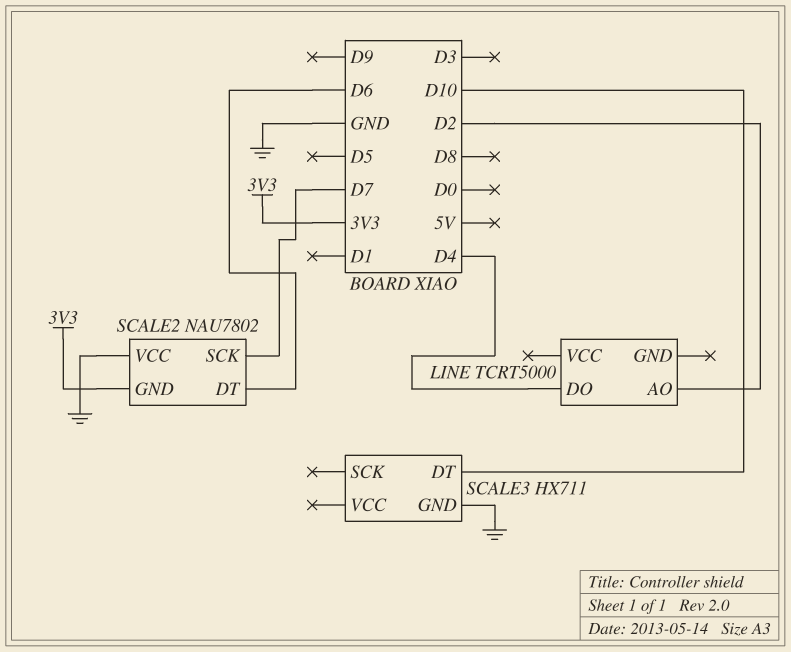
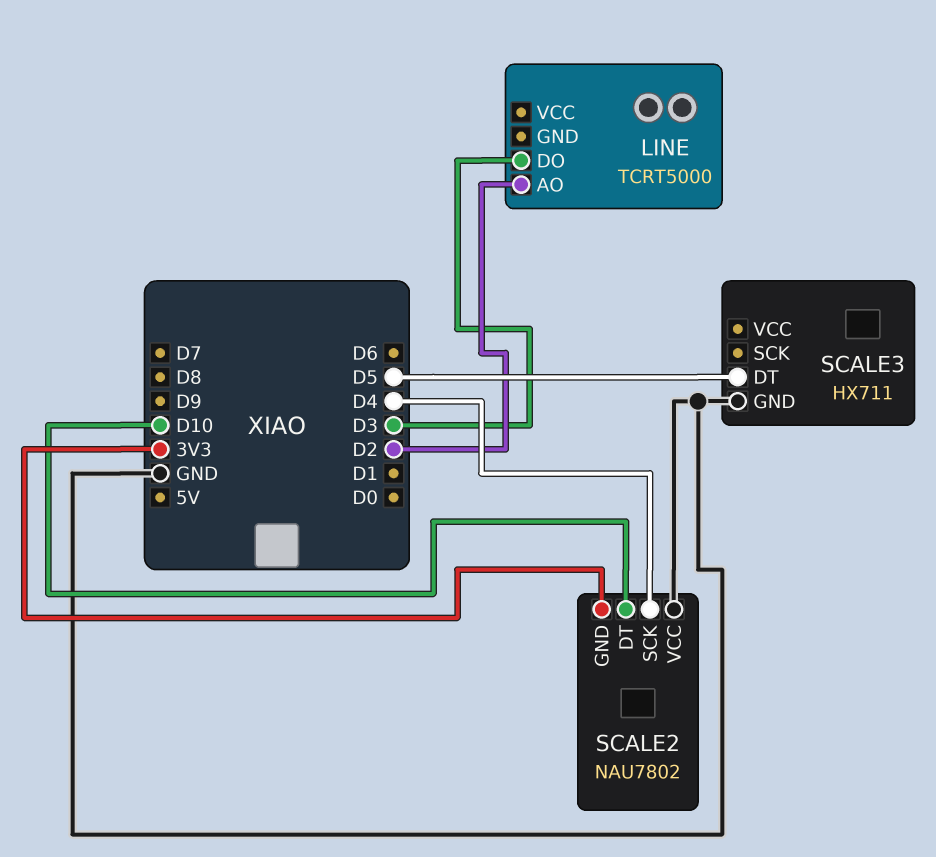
LINE pin DO: D4 -> D3
SCALE2 pin DT: D6 -> D10
SCALE2 pin SCK: D7 -> D4
SCALE3 pin DT: D10 -> D5

